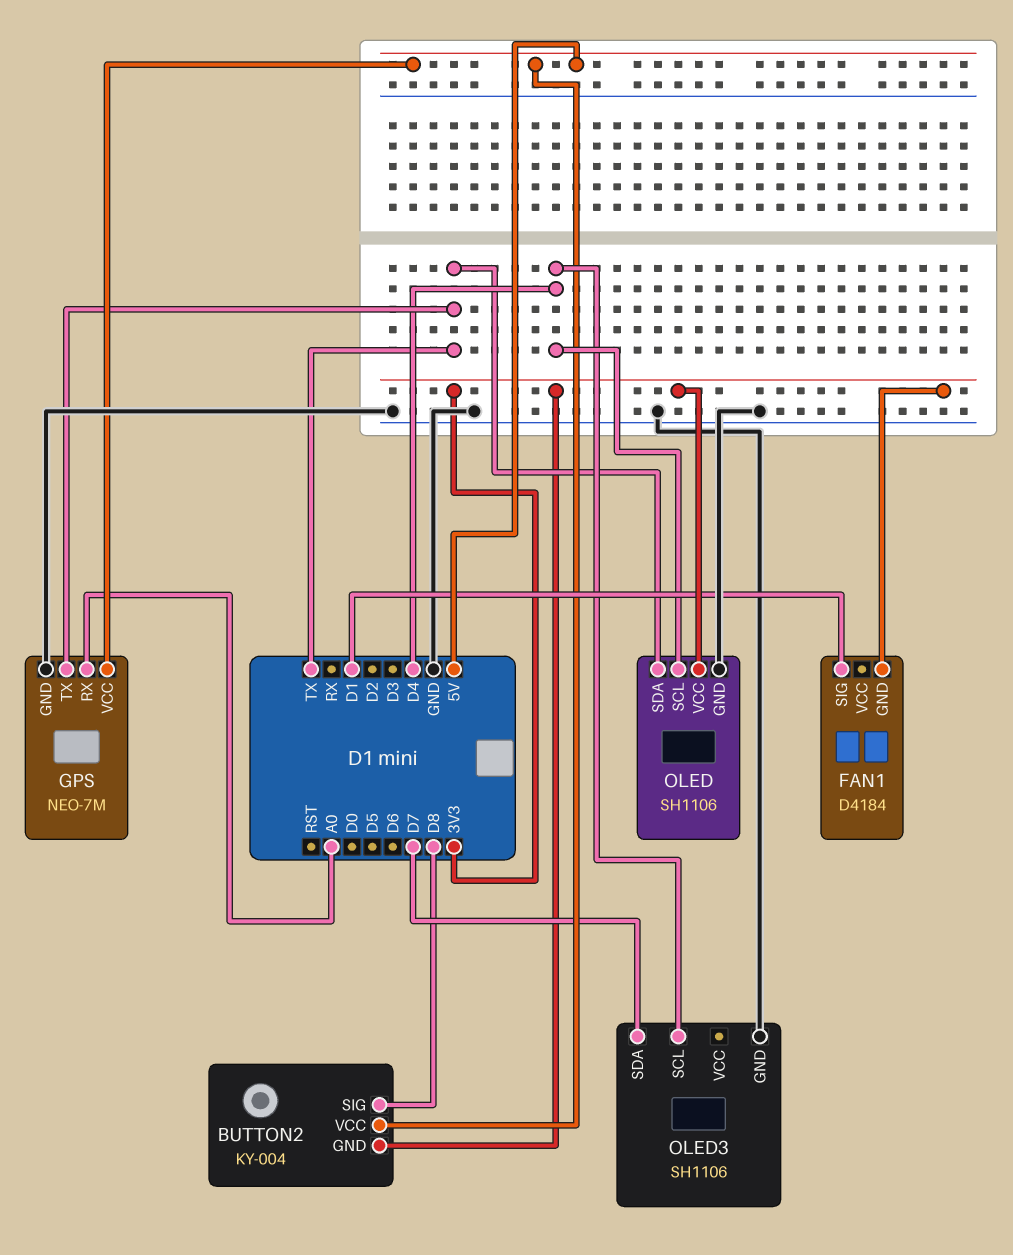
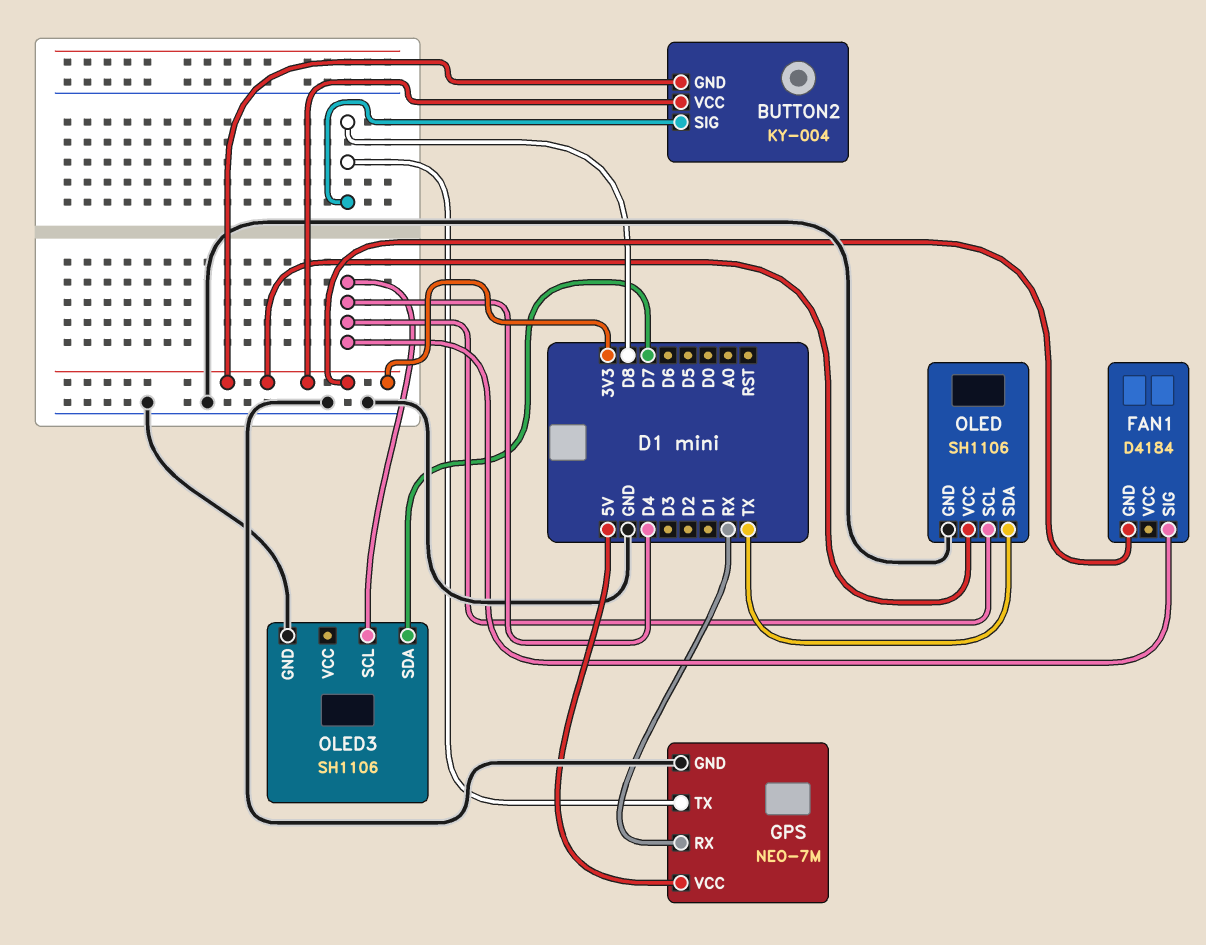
BUTTON2 pin VCC: 5V -> 3V3
FAN1 pin SIG: D1 -> D4
GPS pin RX: A0 -> RX
GPS pin TX: TX -> D8

